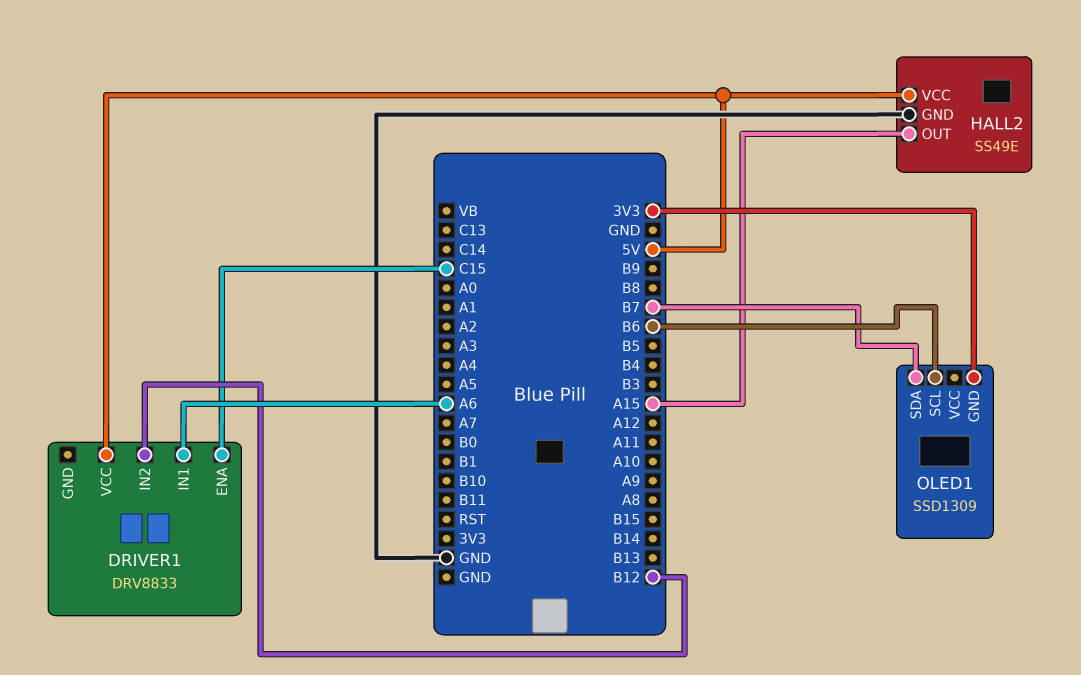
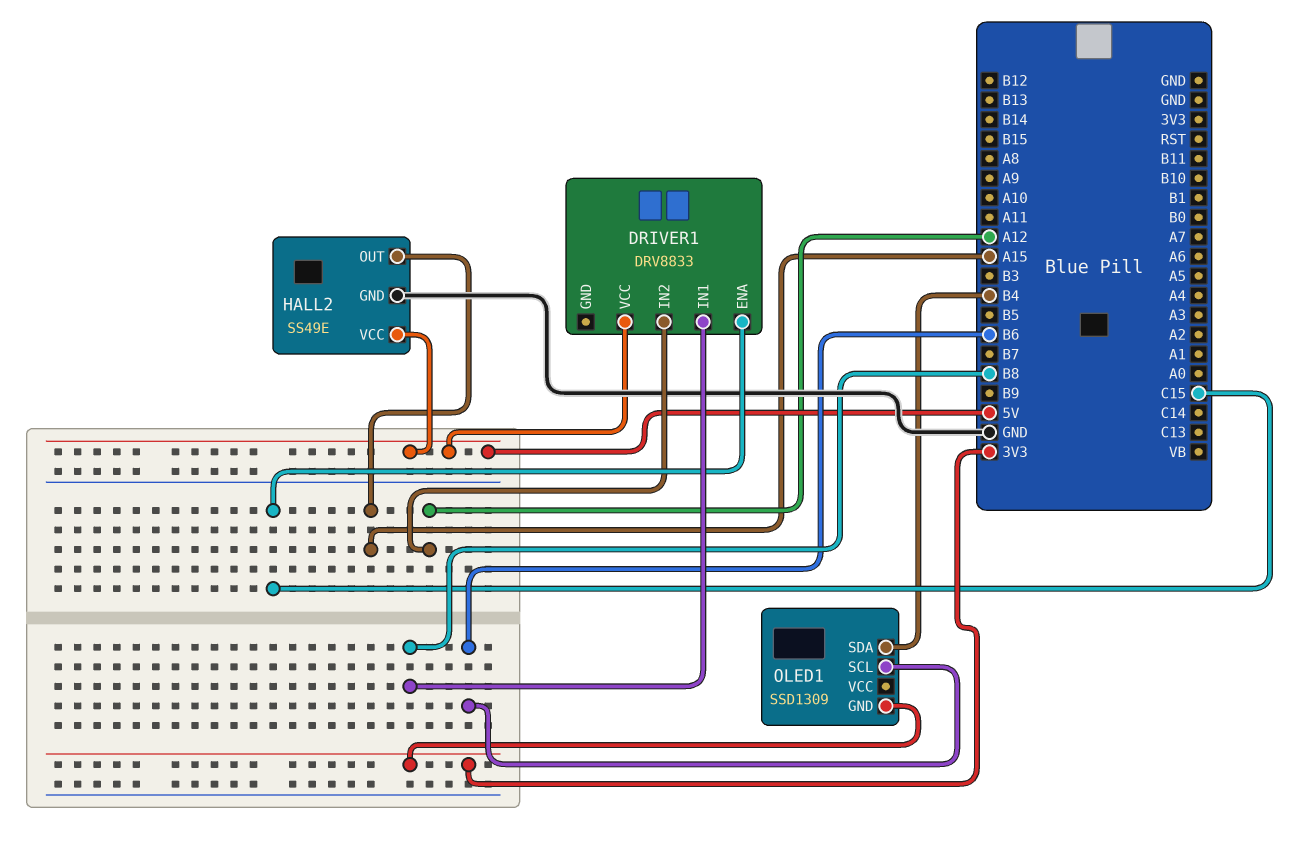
DRIVER1 pin IN1: A6 -> B8
DRIVER1 pin IN2: B12 -> A12
OLED1 pin SDA: B7 -> B4

